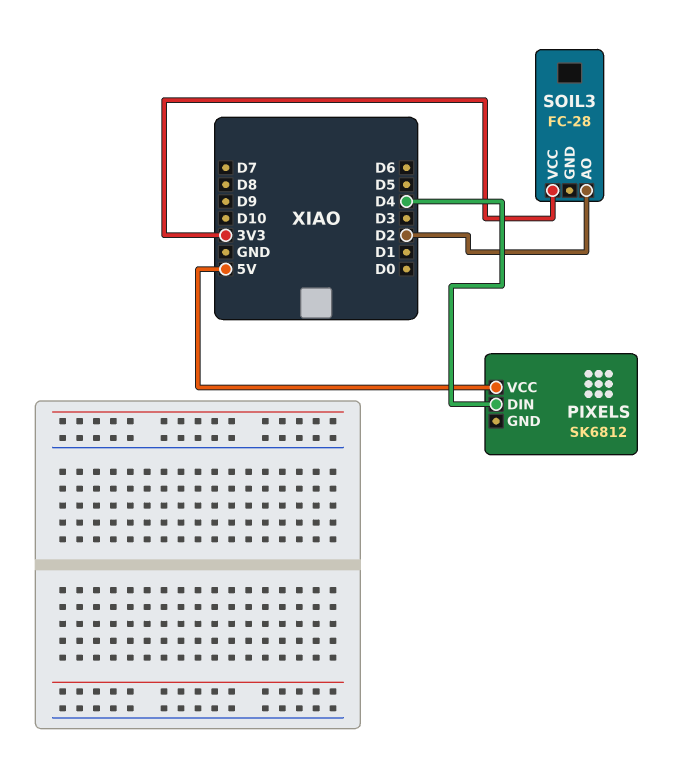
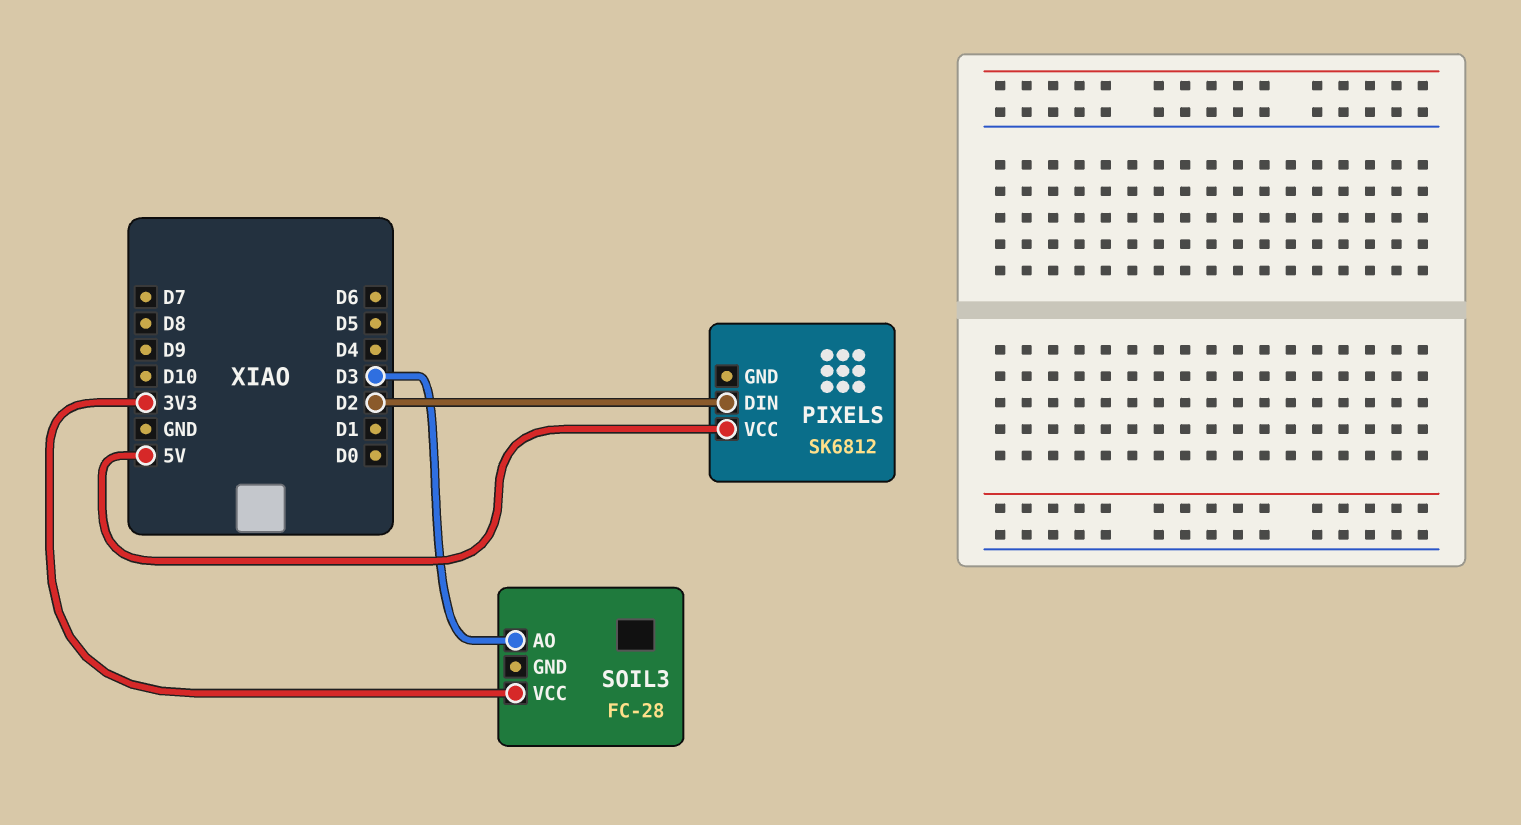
PIXELS pin DIN: D4 -> D2
SOIL3 pin AO: D2 -> D3

